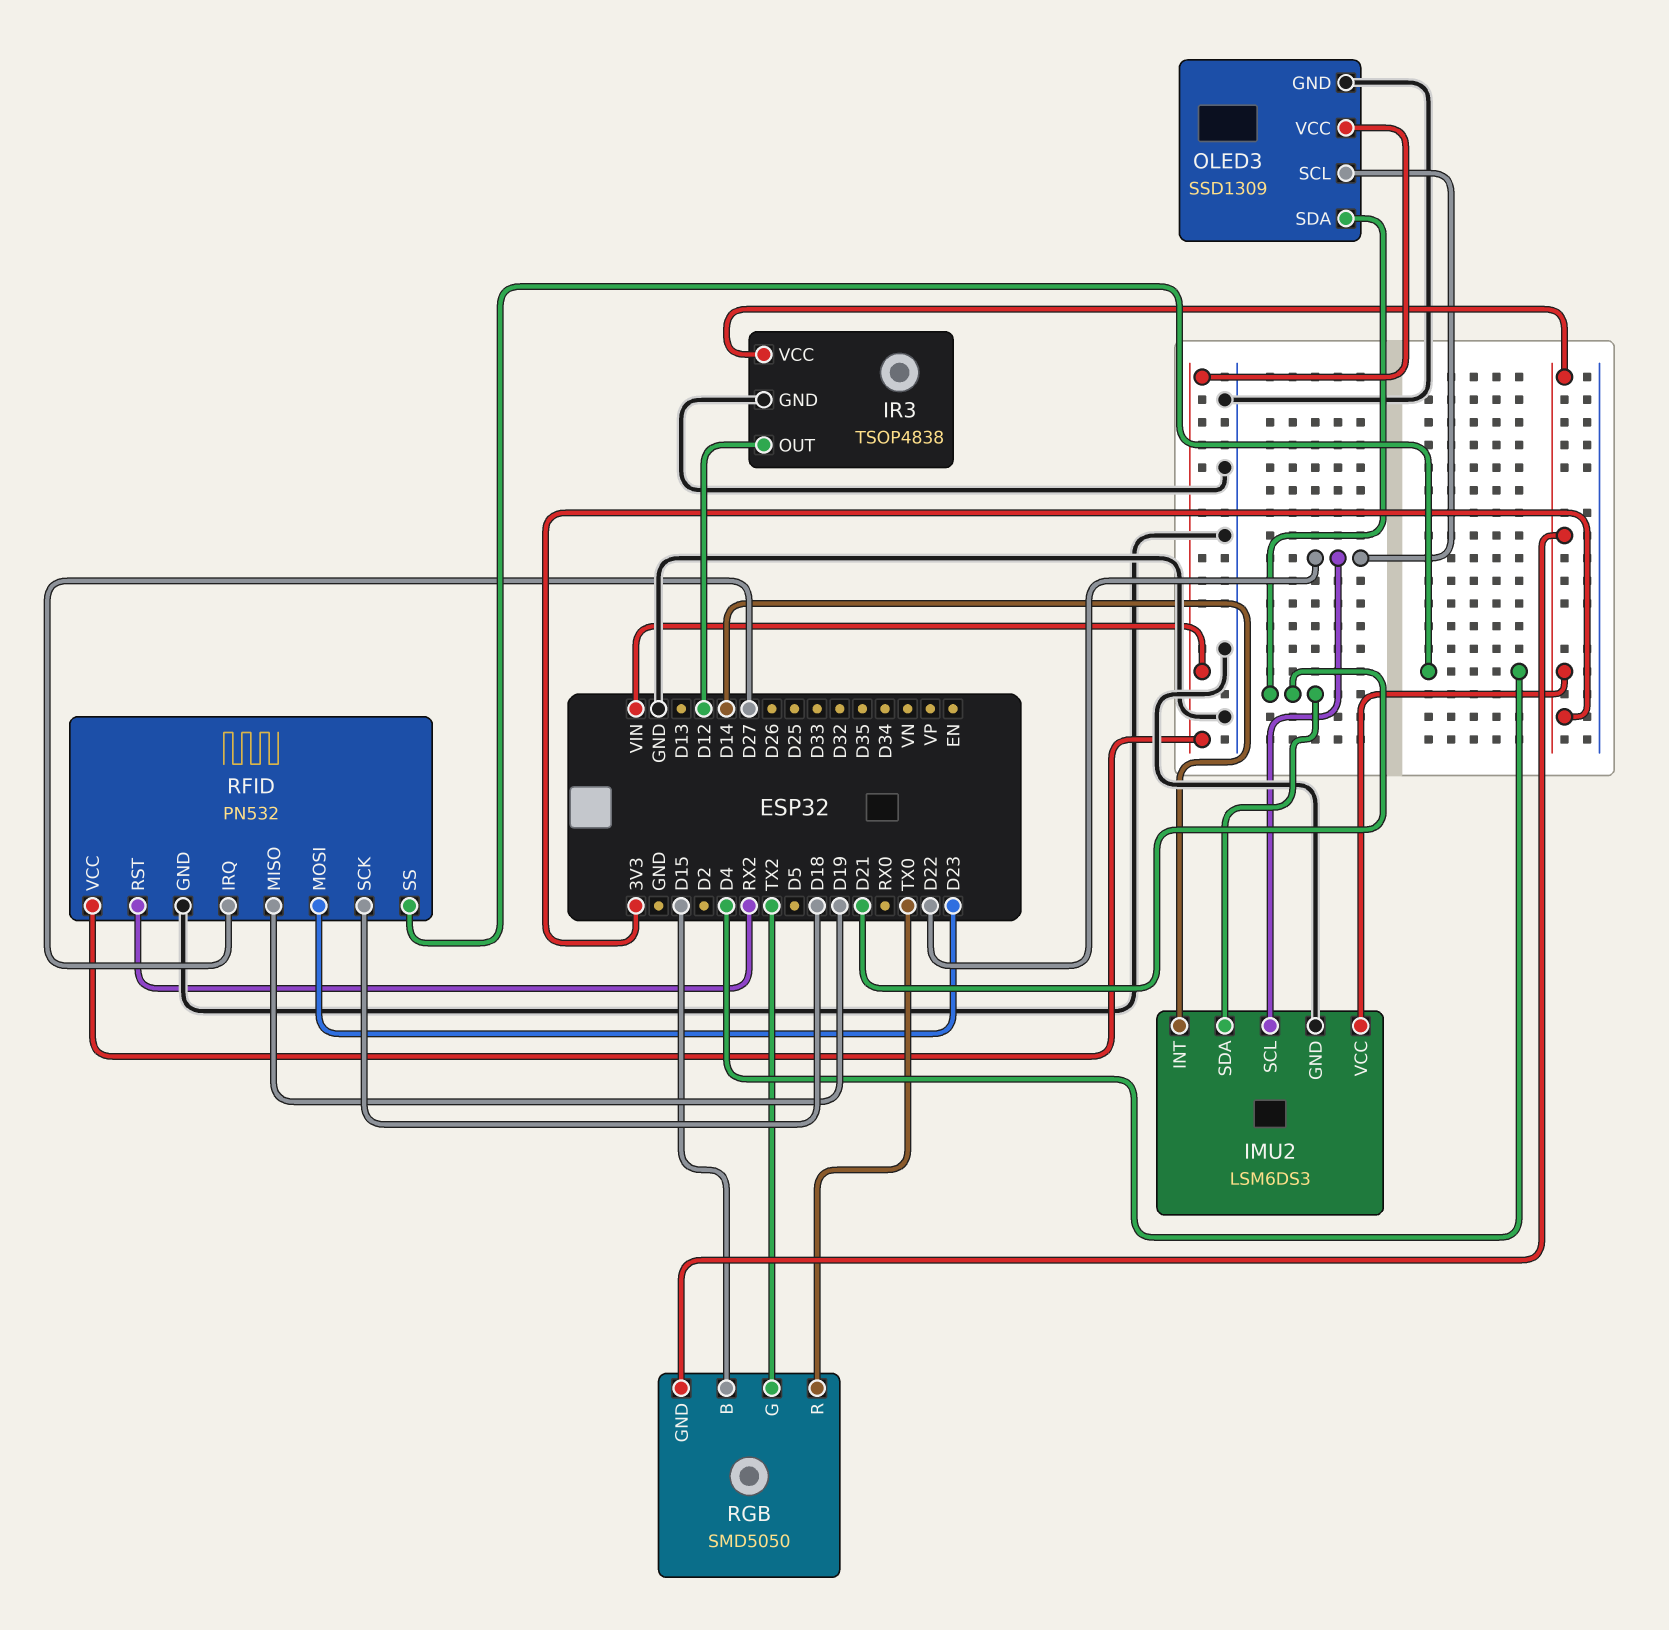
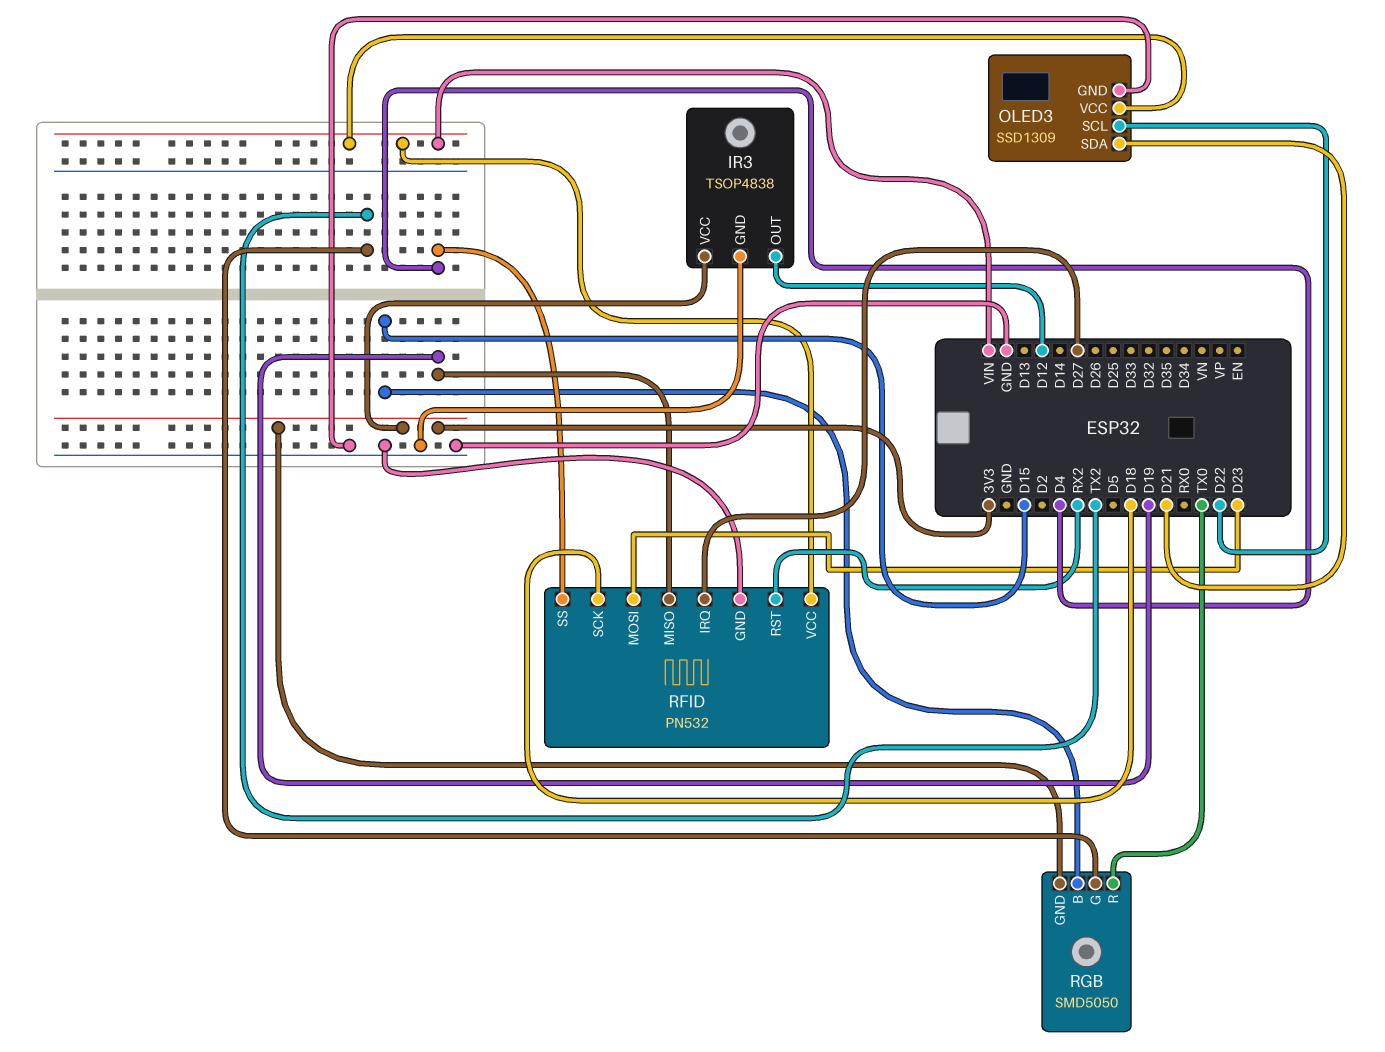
IMU2: LSM6DS3 -> none
IMU2 pin GND: GND -> none
IMU2 pin INT: D14 -> none
IMU2 pin SCL: D22 -> none
IMU2 pin SDA: D21 -> none
IMU2 pin VCC: 3V3 -> none

